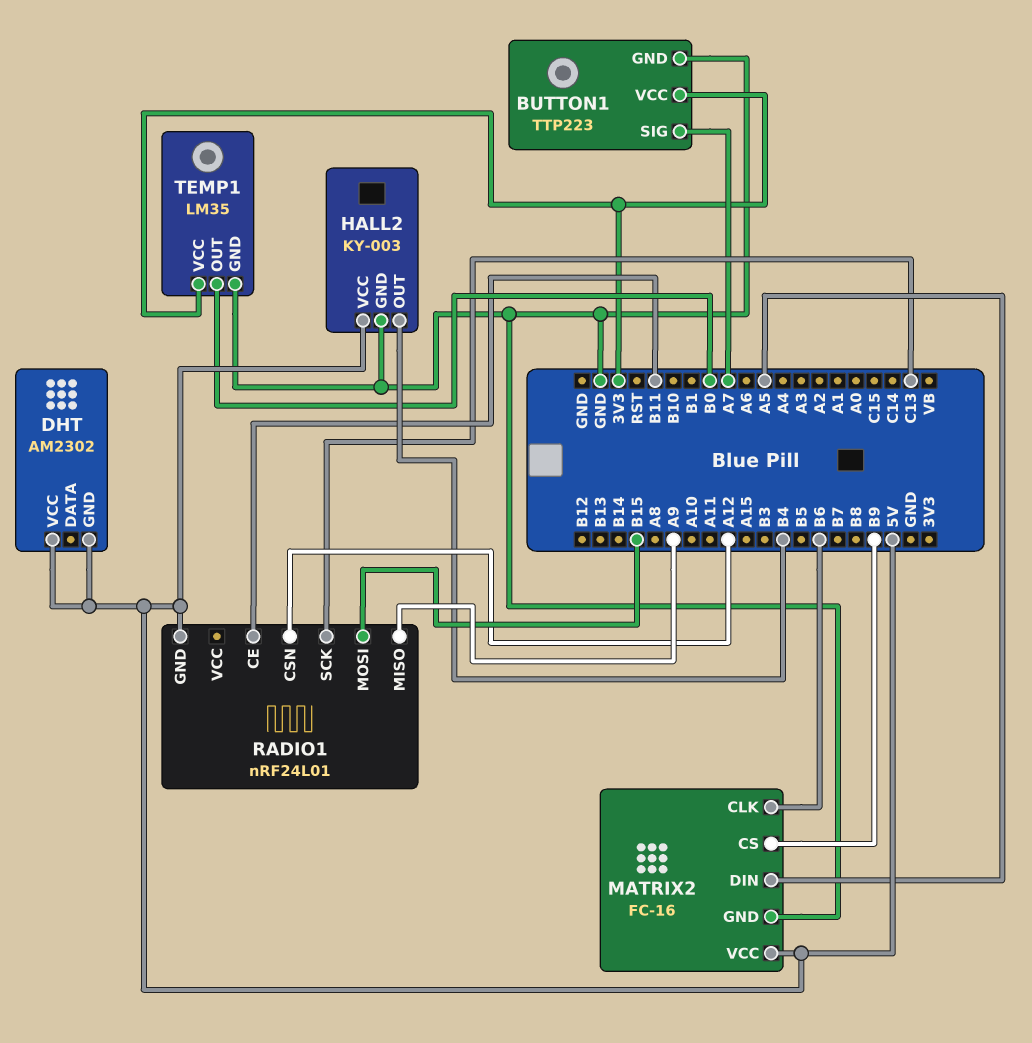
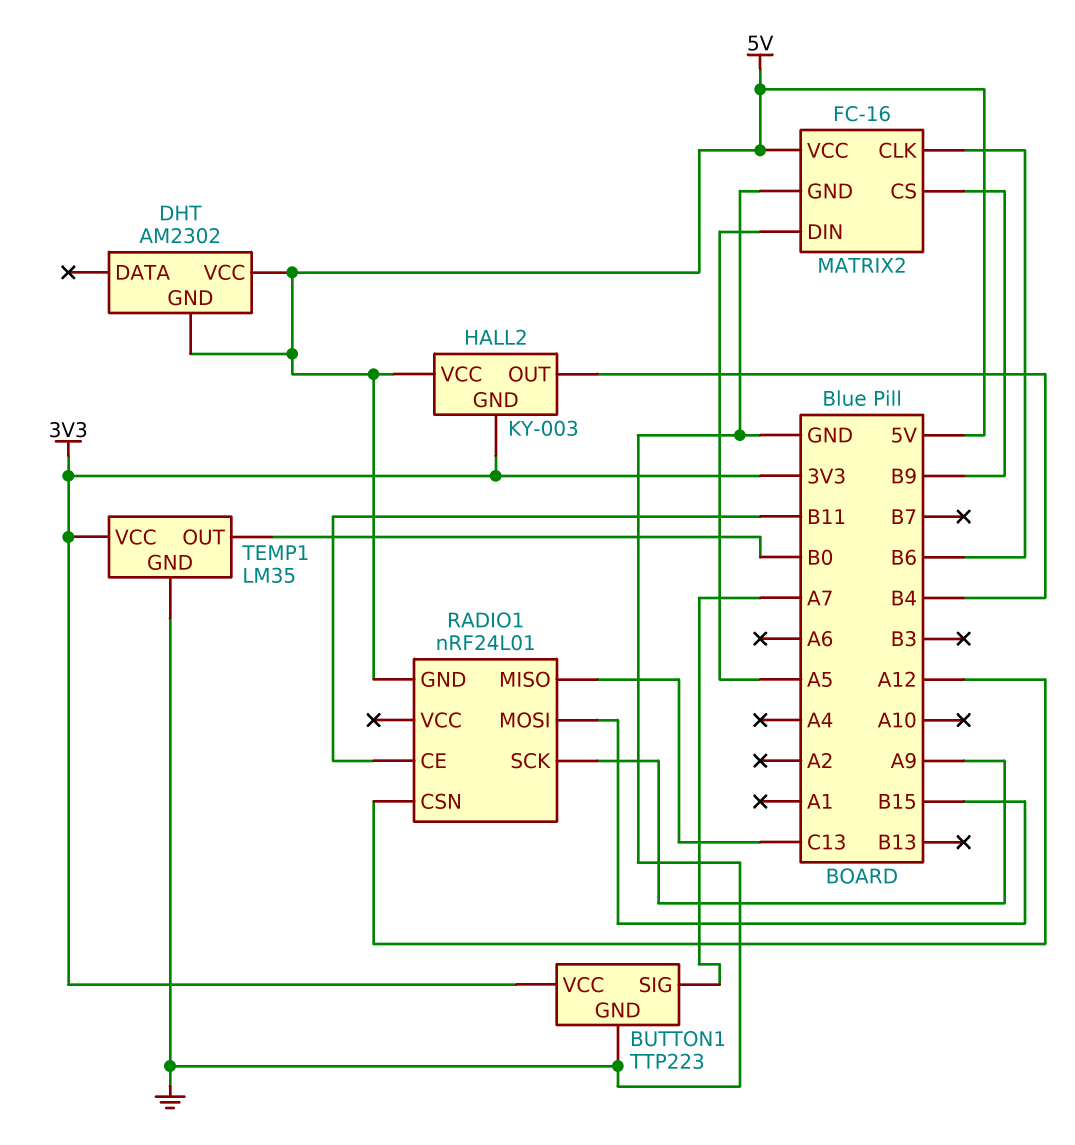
HALL2 pin GND: GND -> 3V3
RADIO1 pin MISO: A9 -> C13
RADIO1 pin SCK: C13 -> A9

